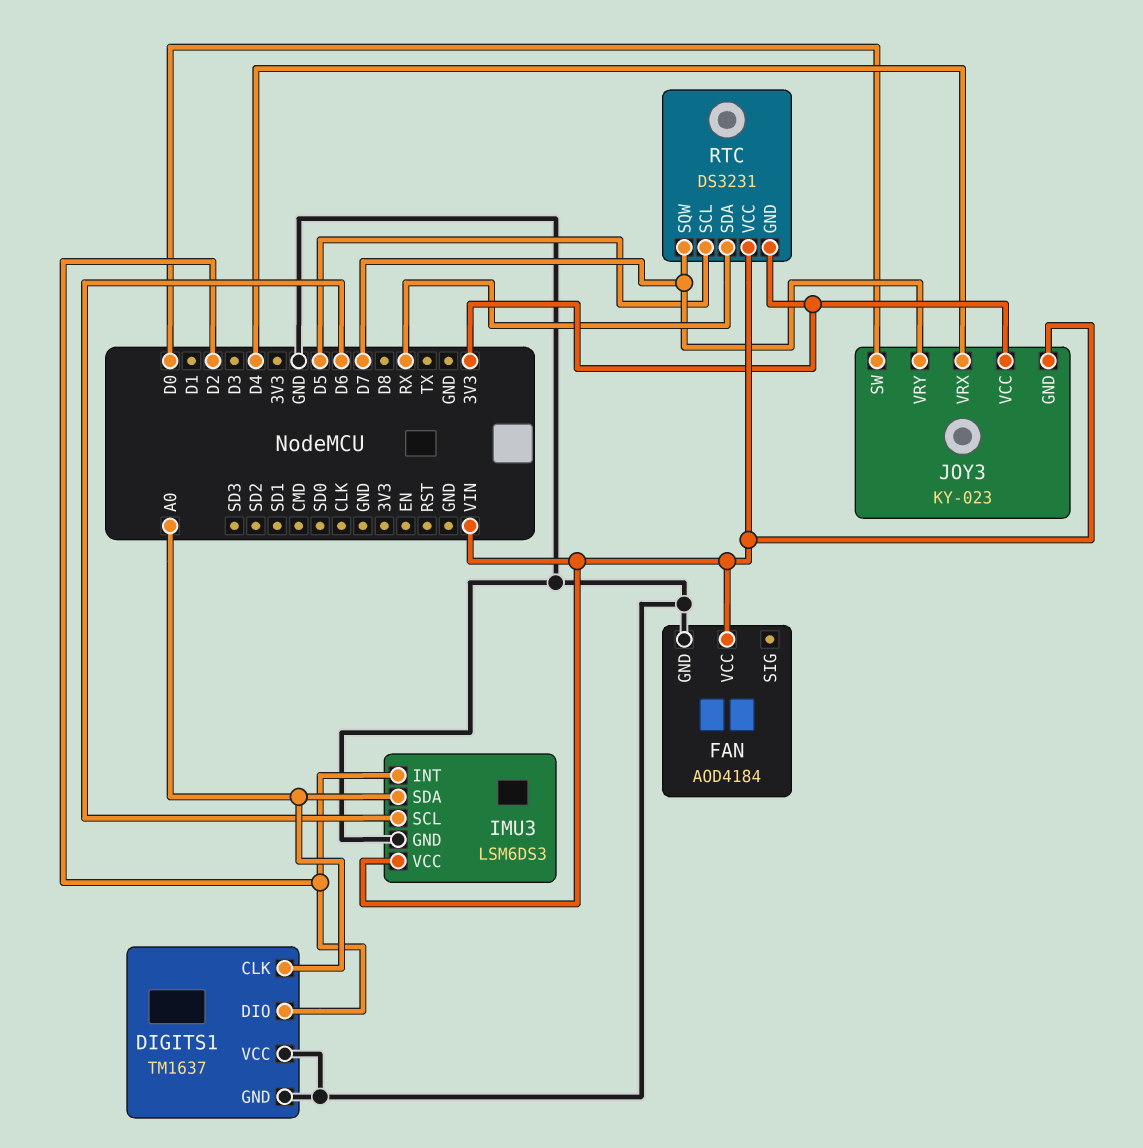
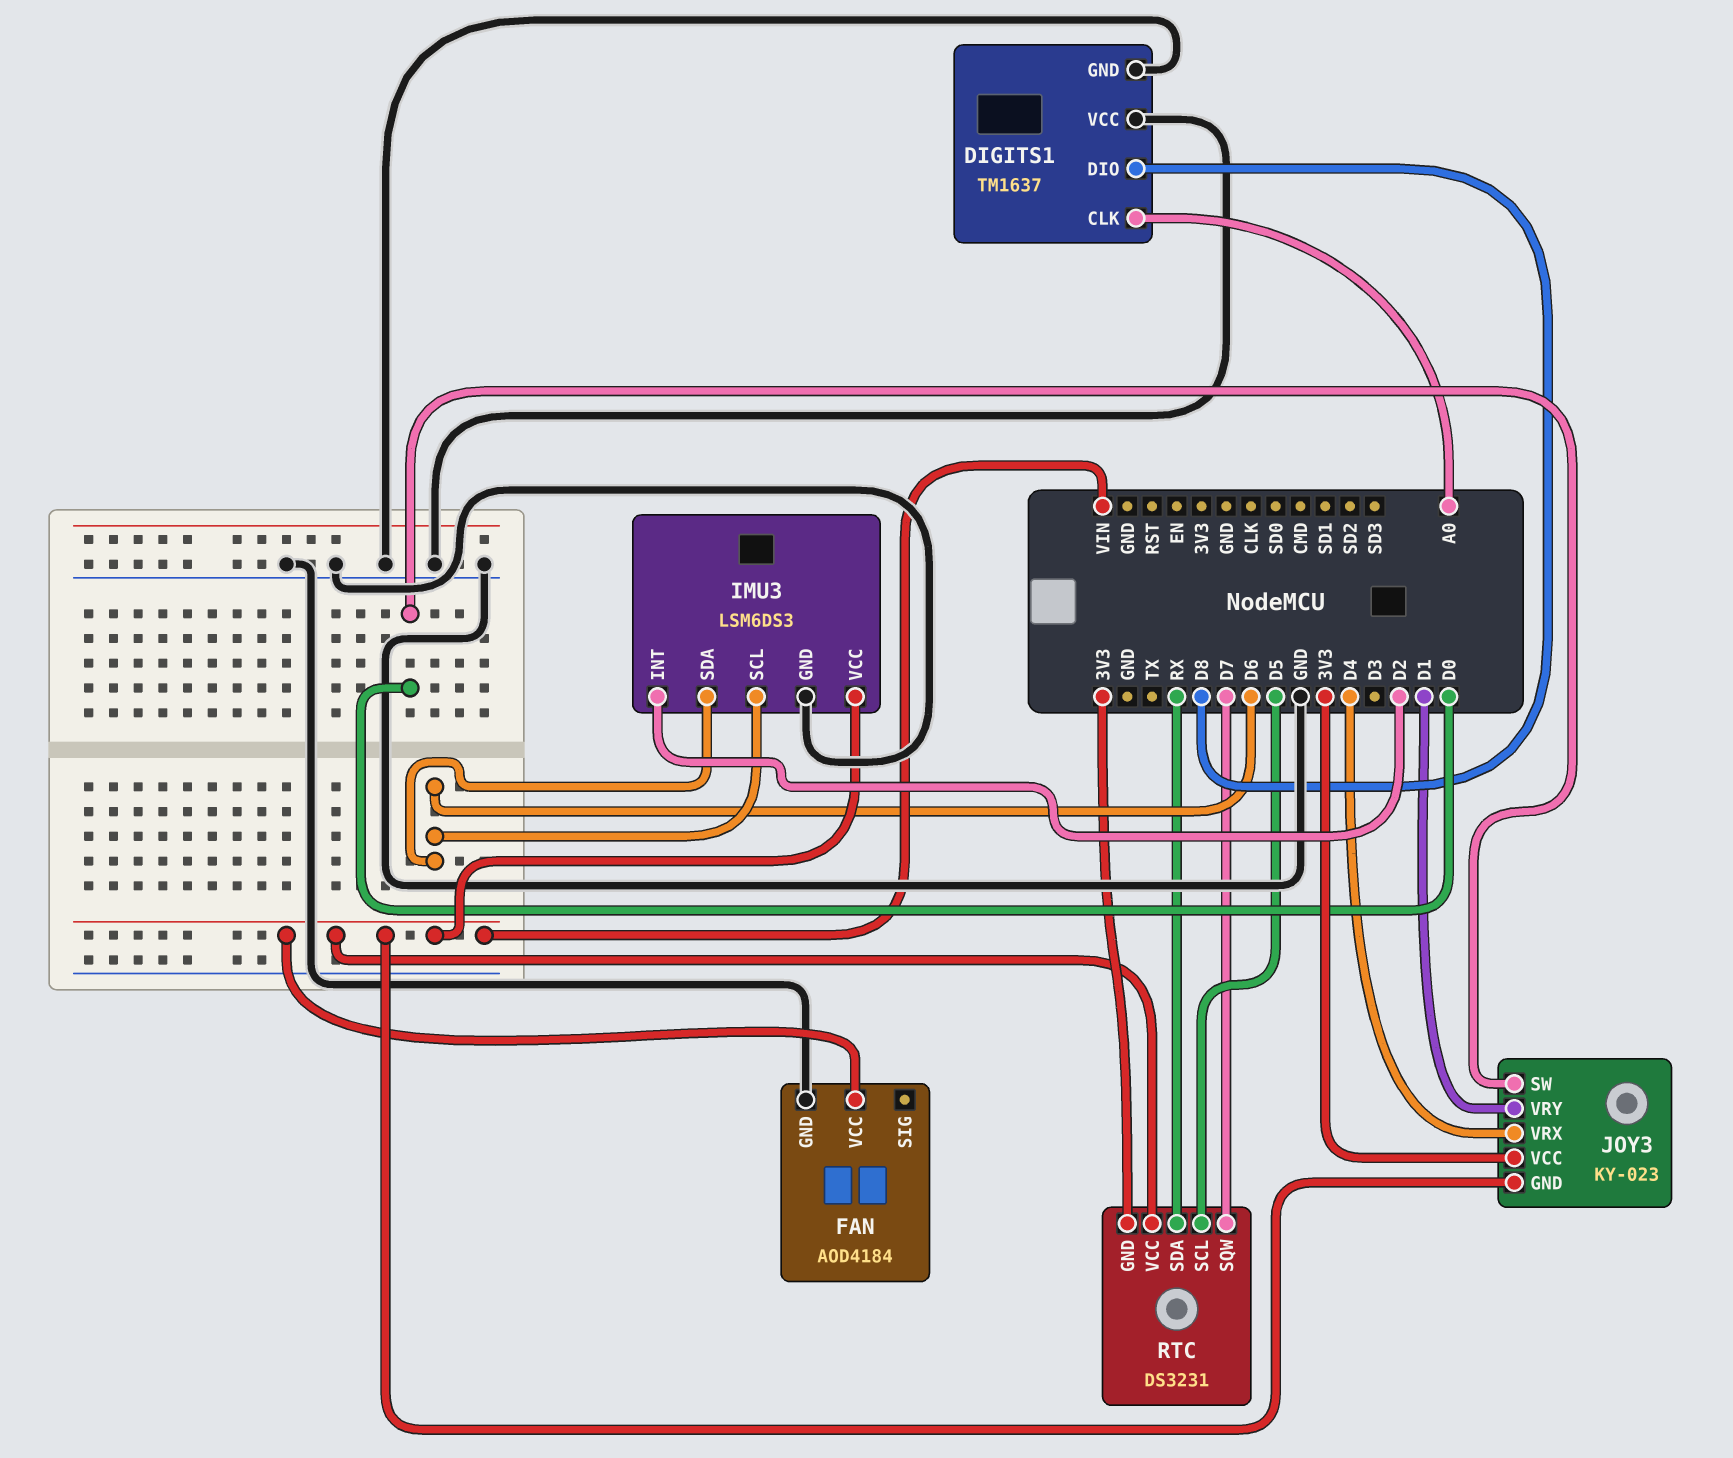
DIGITS1 pin DIO: D2 -> D8
IMU3 pin SDA: A0 -> D6
JOY3 pin VRY: D7 -> D1

